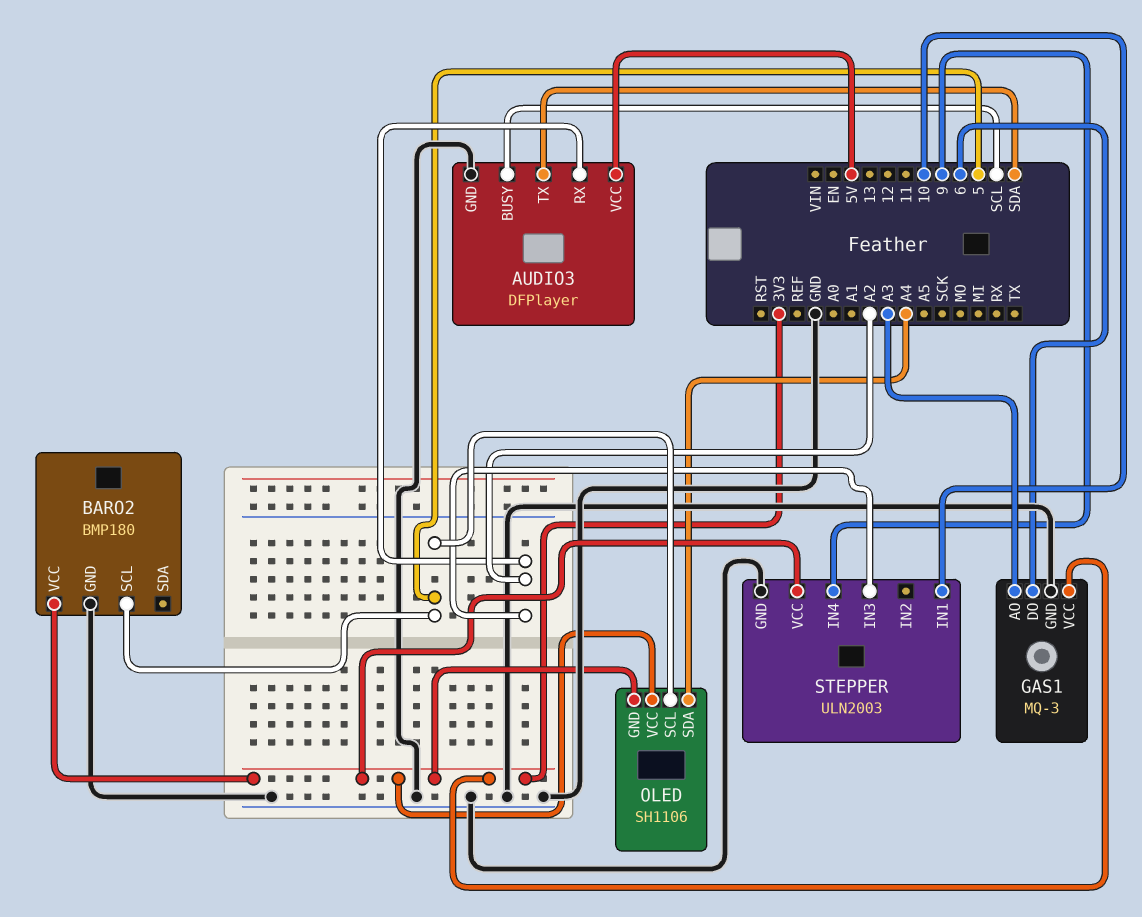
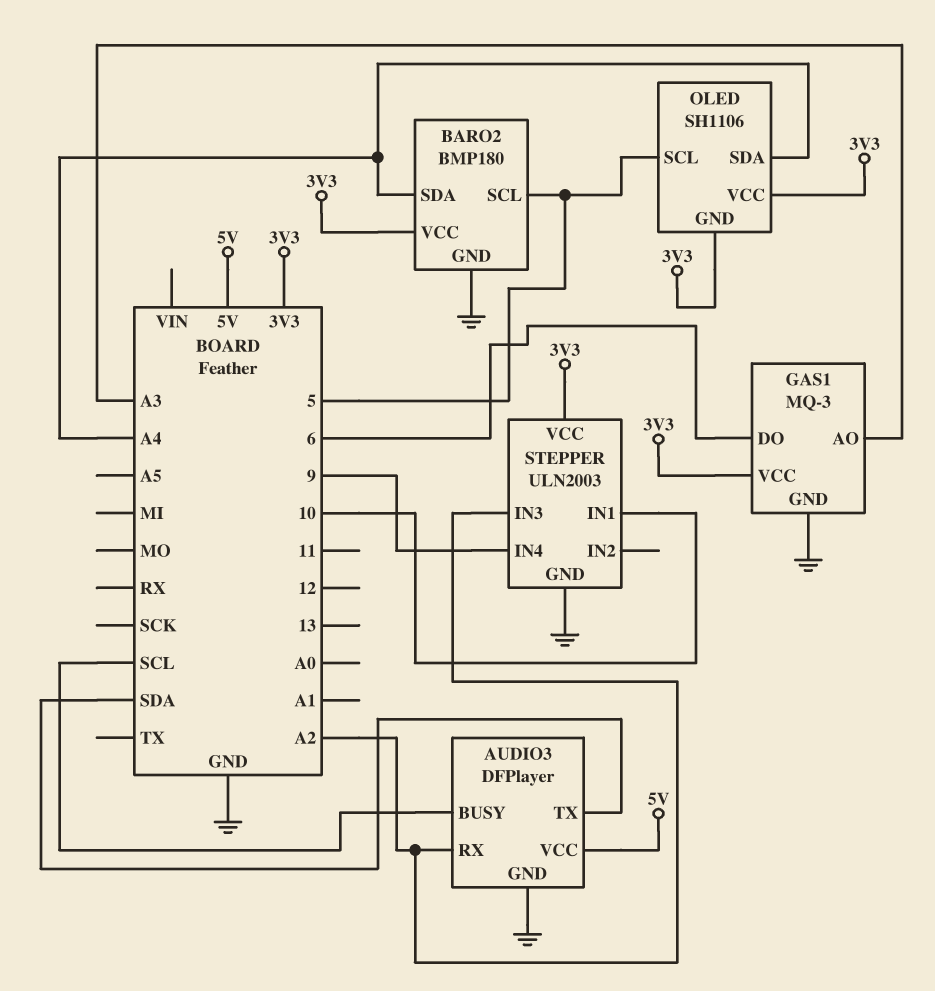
BARO2 pin SDA: none -> A4

